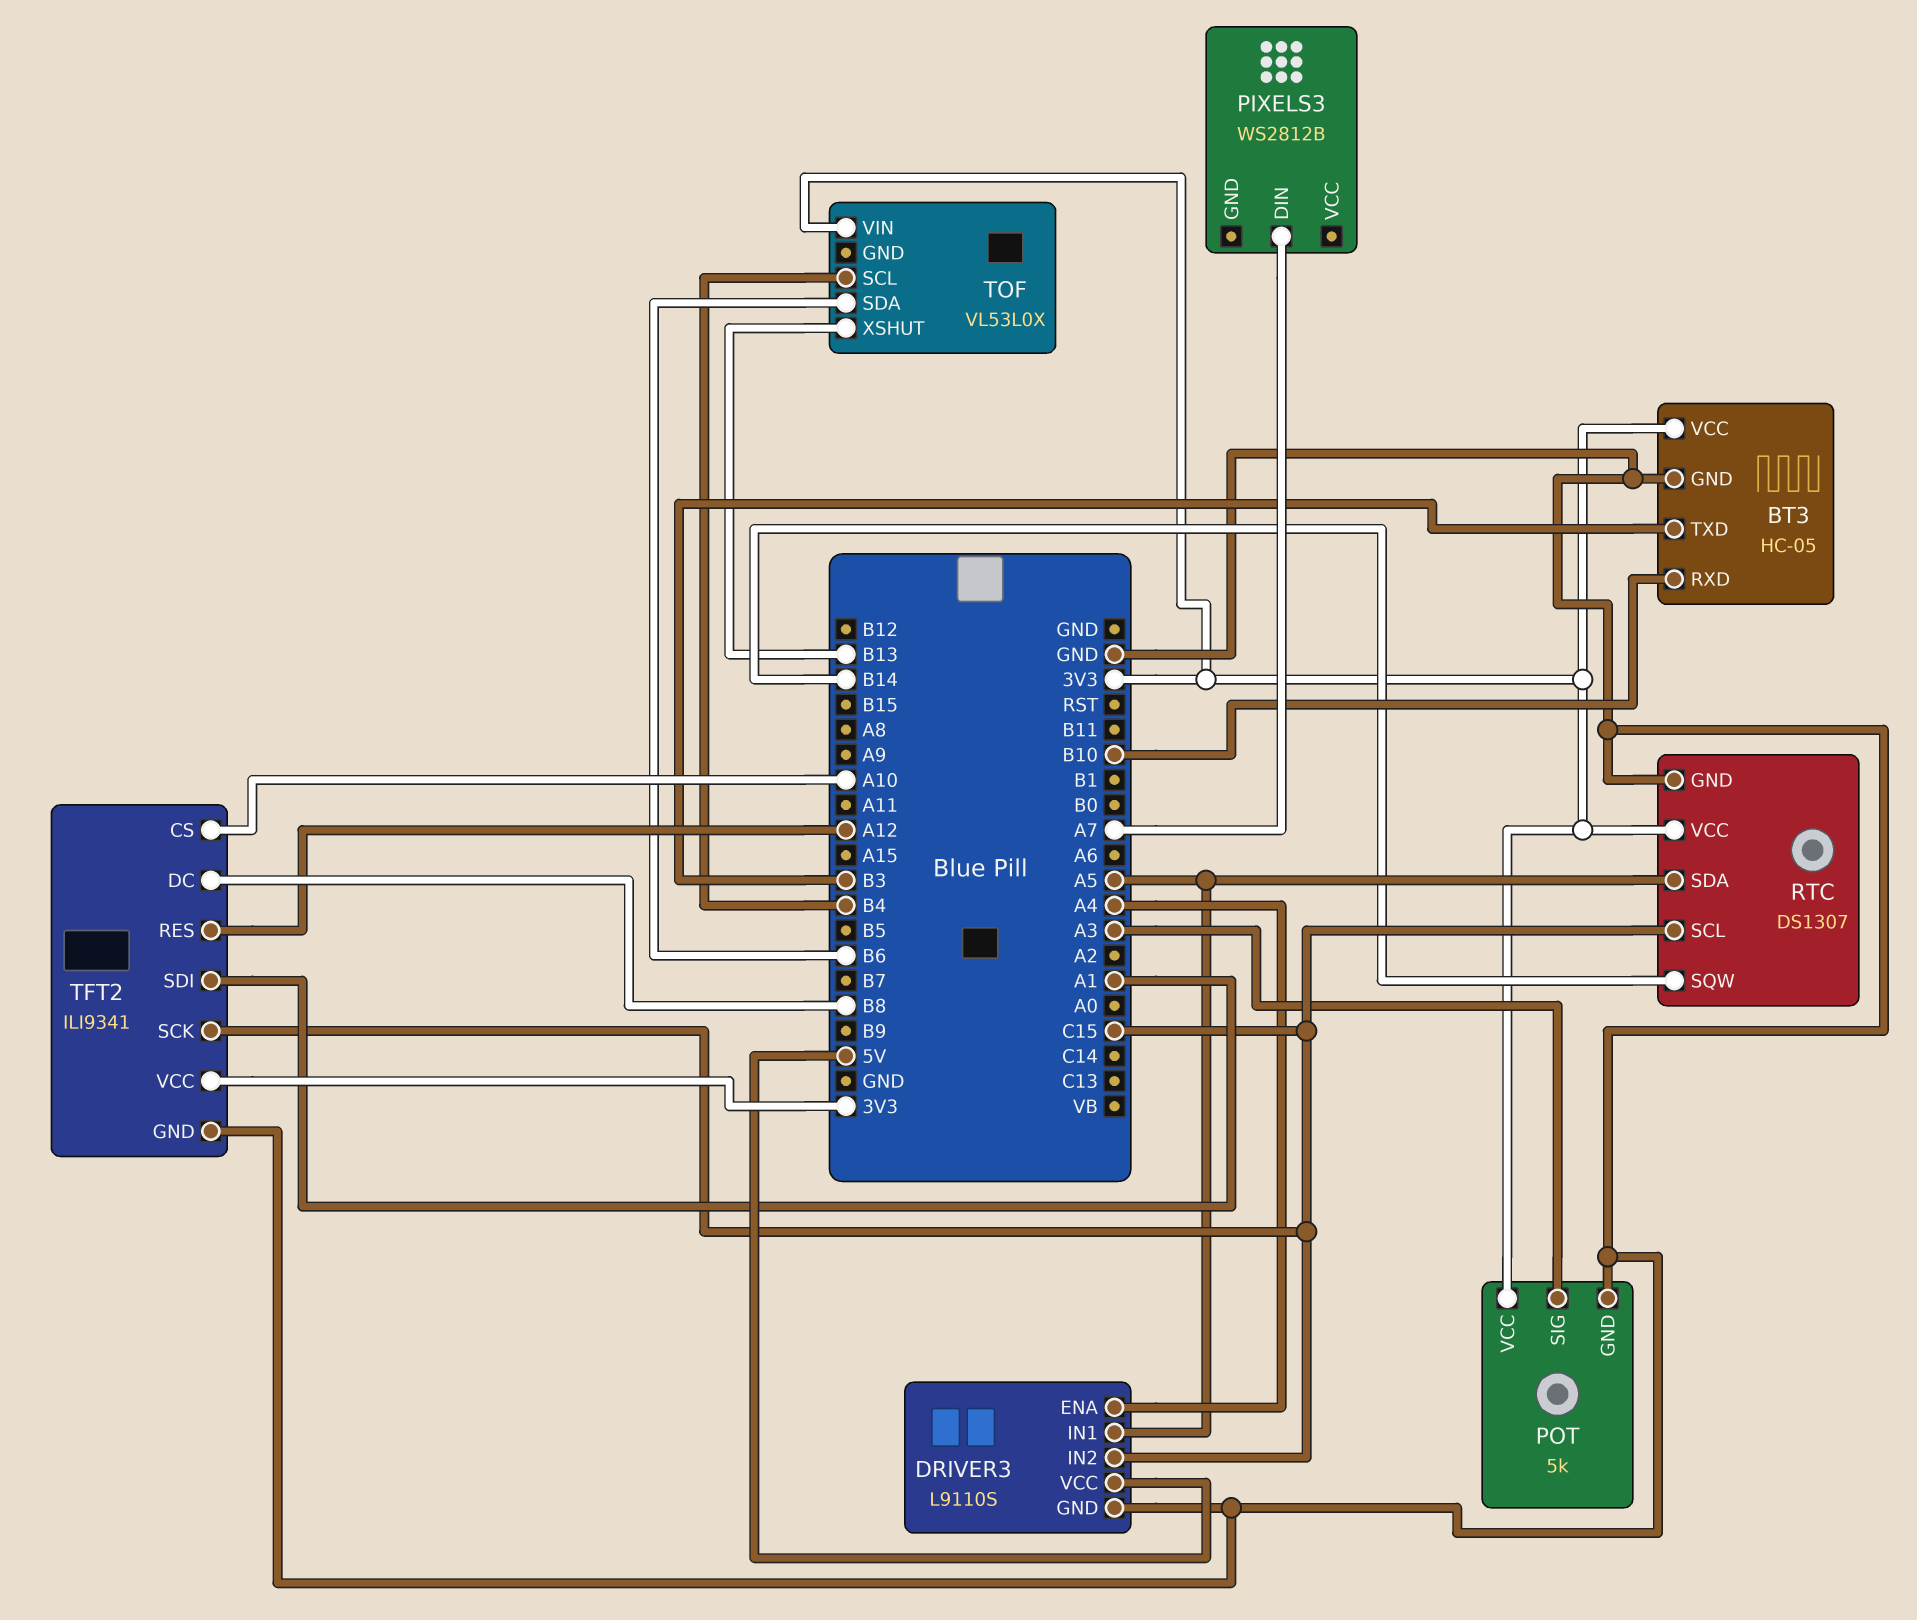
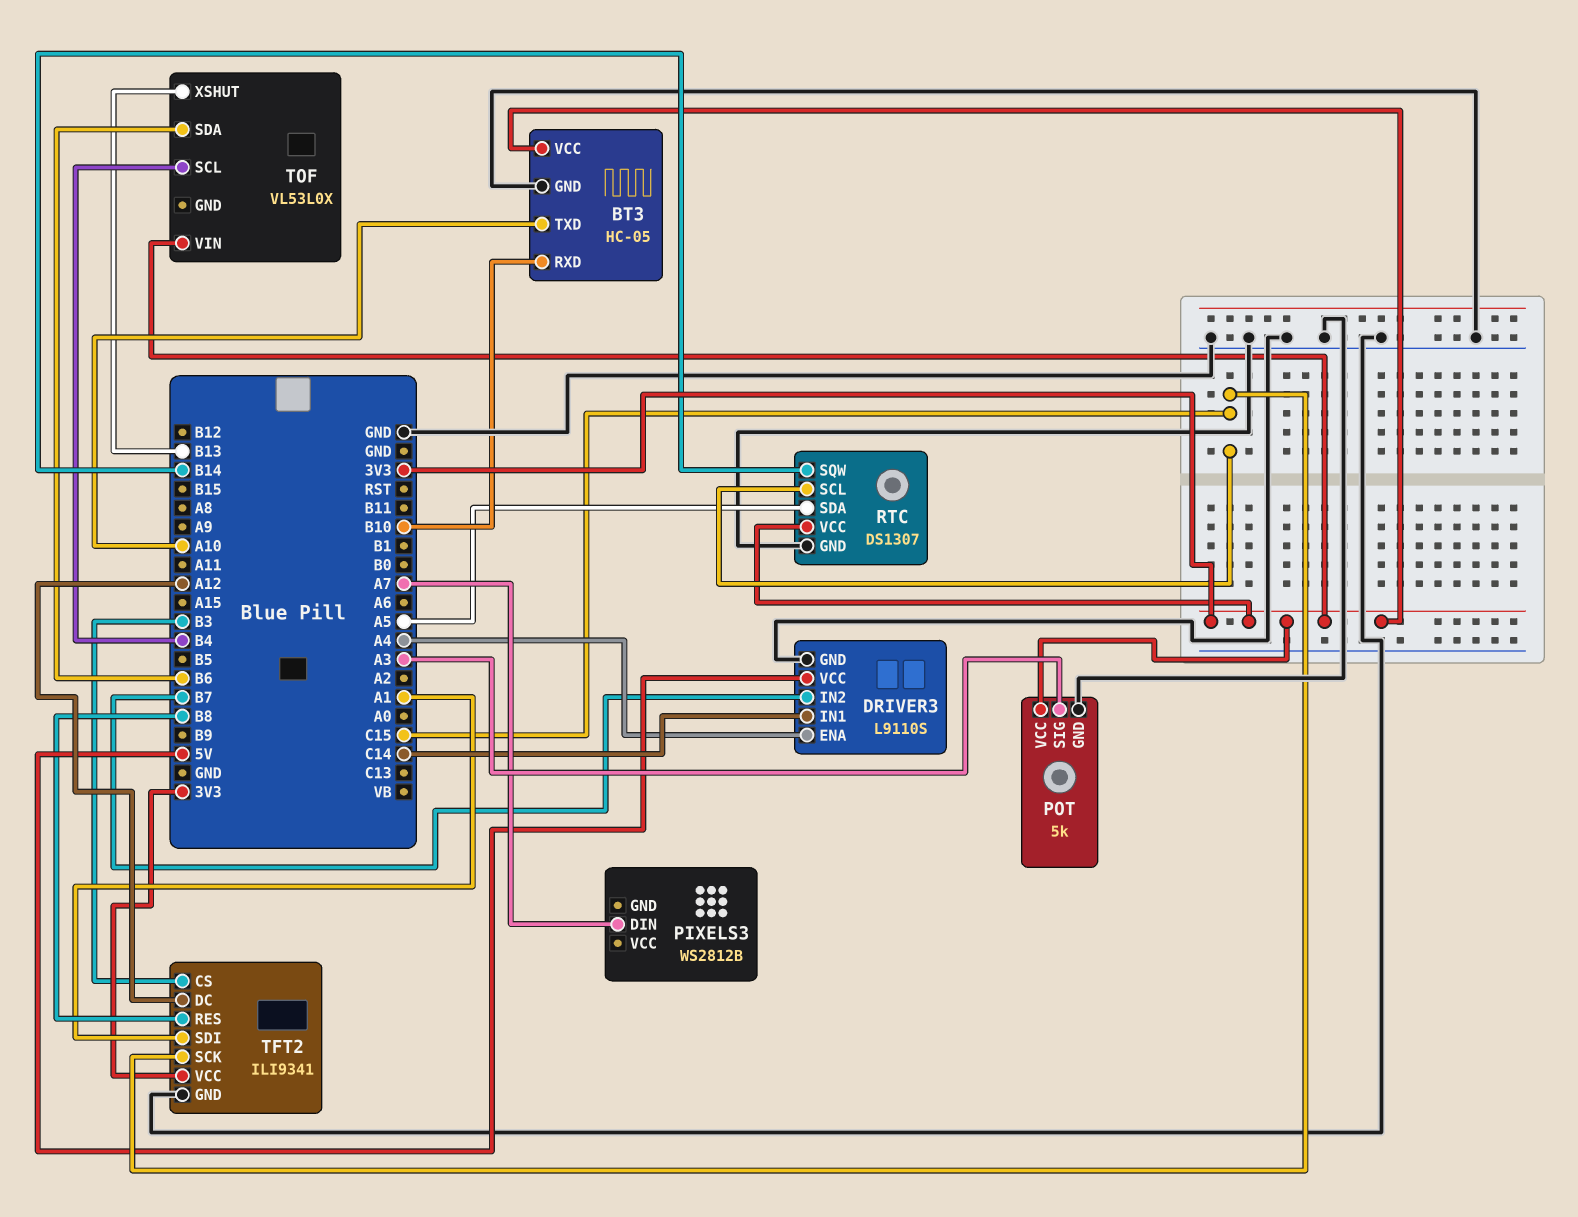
BT3 pin TXD: B3 -> A10
DRIVER3 pin IN1: A5 -> C14
DRIVER3 pin IN2: C15 -> B7
TFT2 pin CS: A10 -> B3
TFT2 pin DC: B8 -> A12
TFT2 pin RES: A12 -> B8

